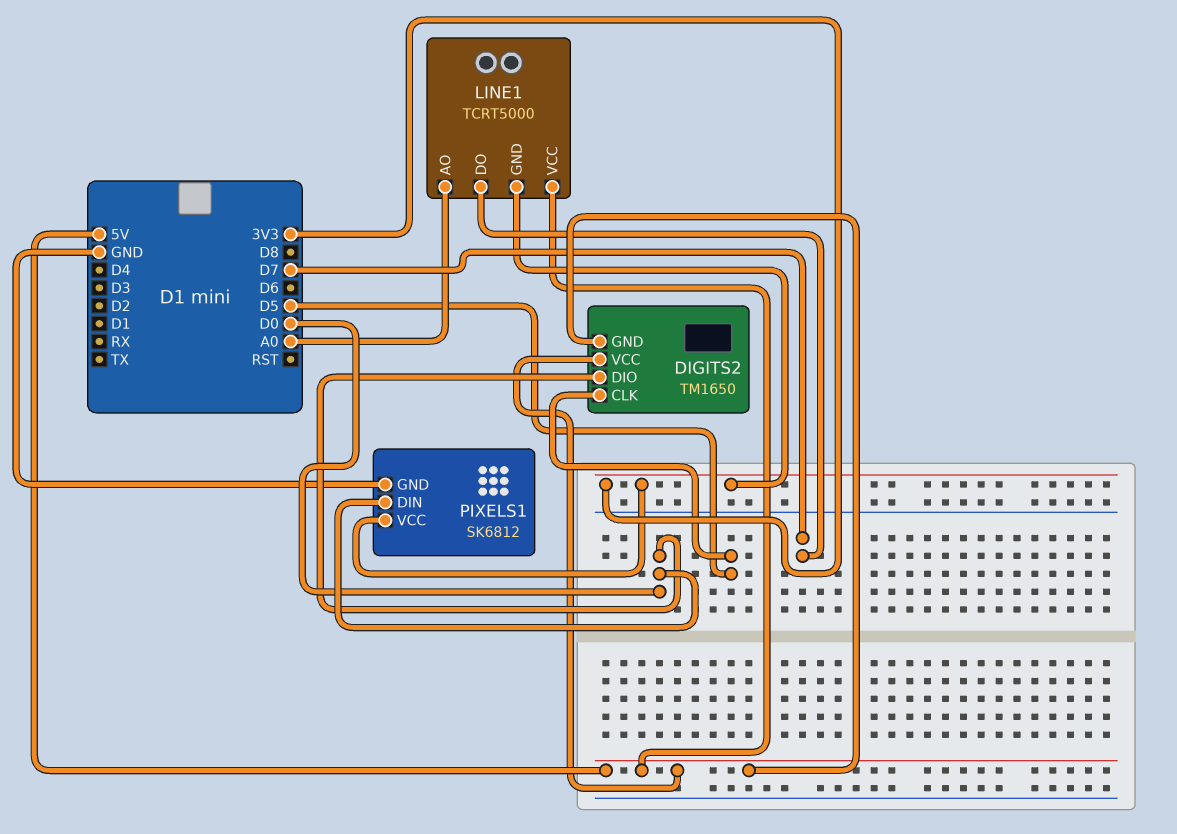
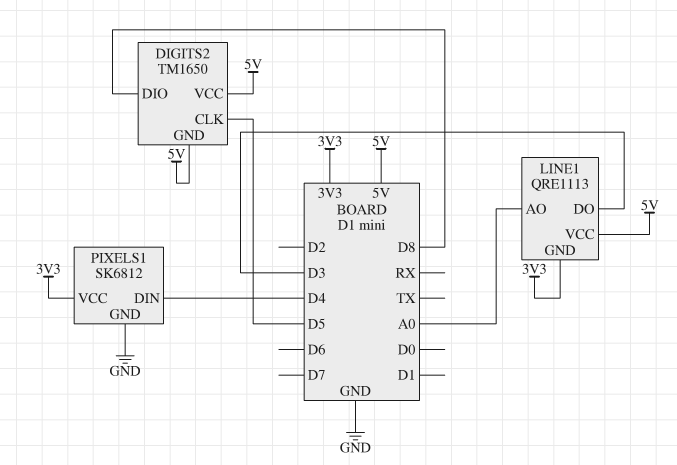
DIGITS2 pin DIO: D0 -> D8
LINE1: TCRT5000 -> QRE1113
LINE1 pin DO: D7 -> D3
PIXELS1 pin DIN: D0 -> D4

